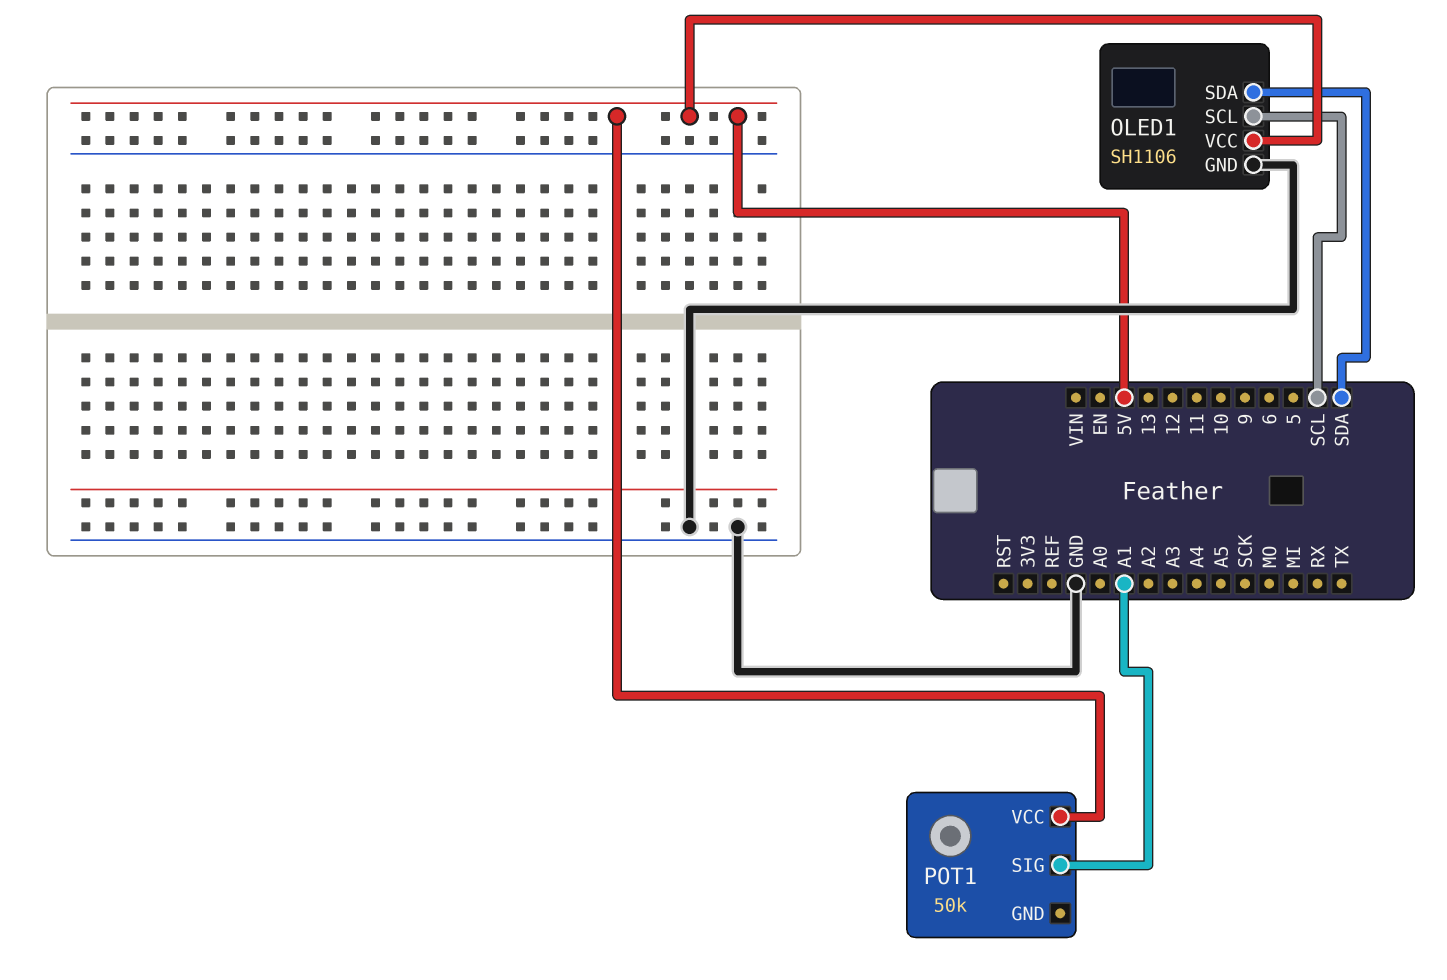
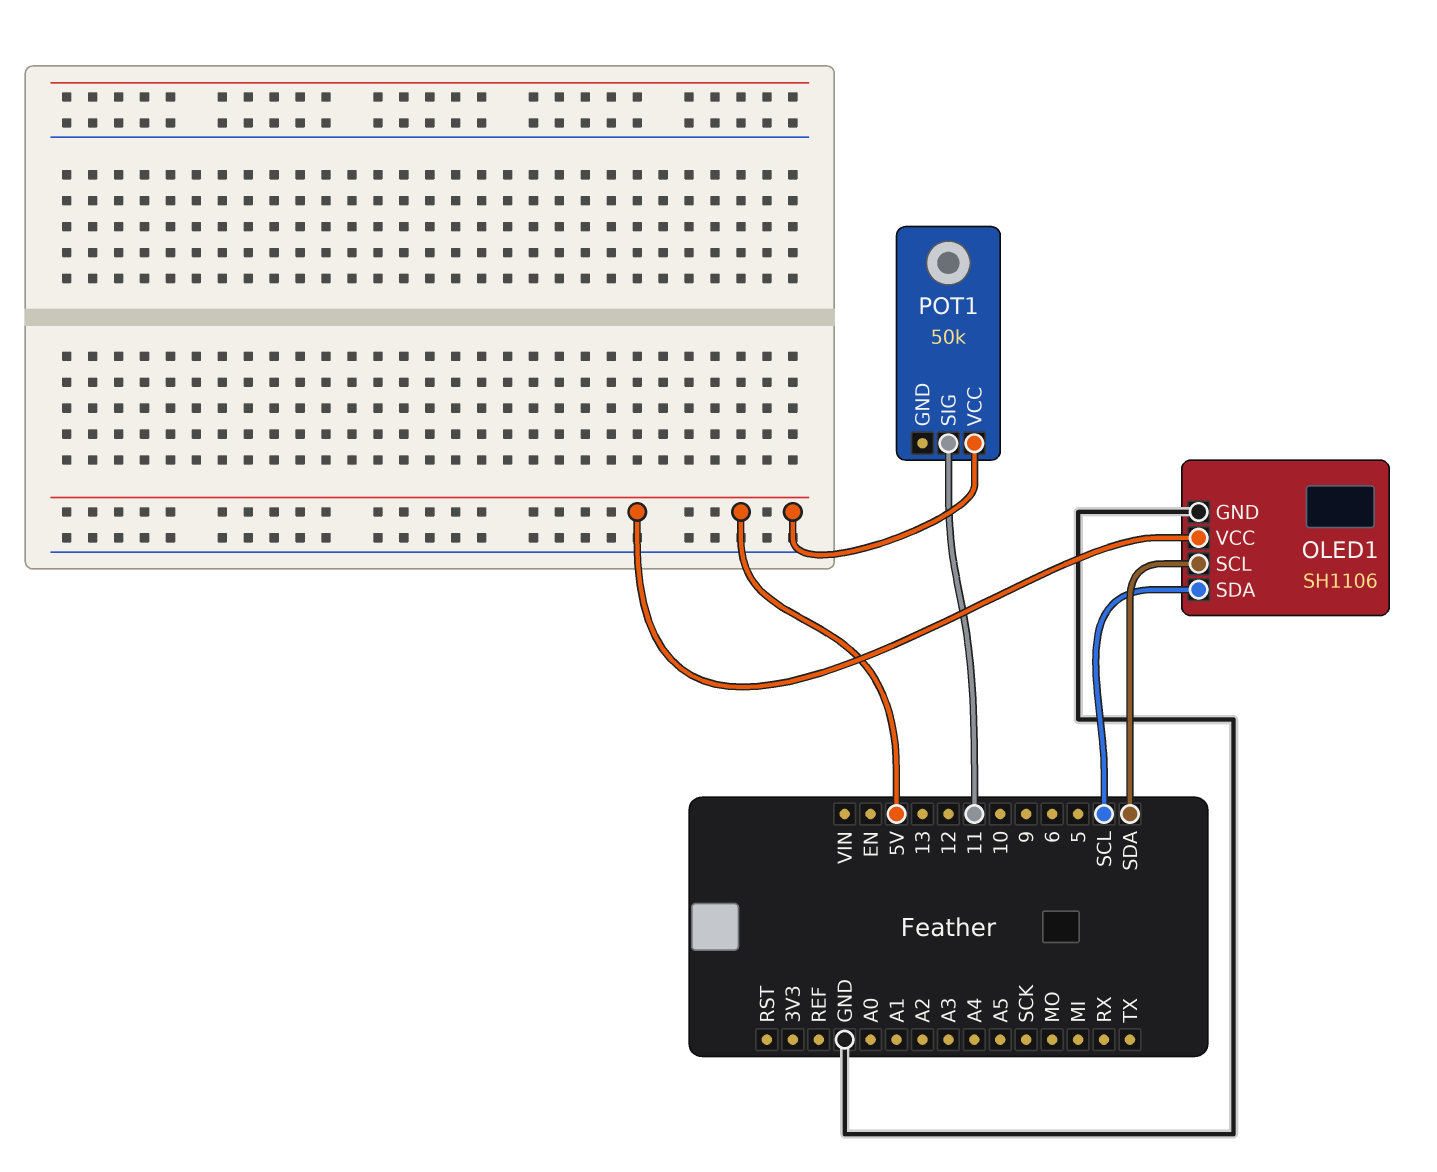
OLED1 pin SCL: SCL -> SDA
OLED1 pin SDA: SDA -> SCL
POT1 pin SIG: A1 -> 11

